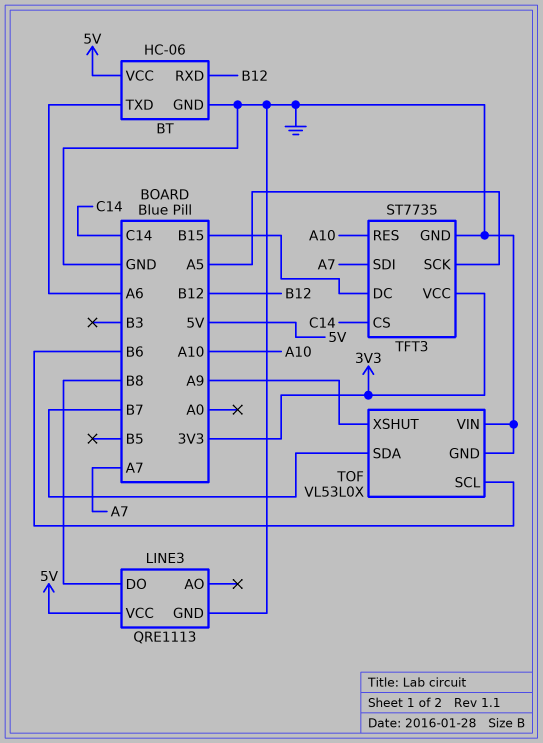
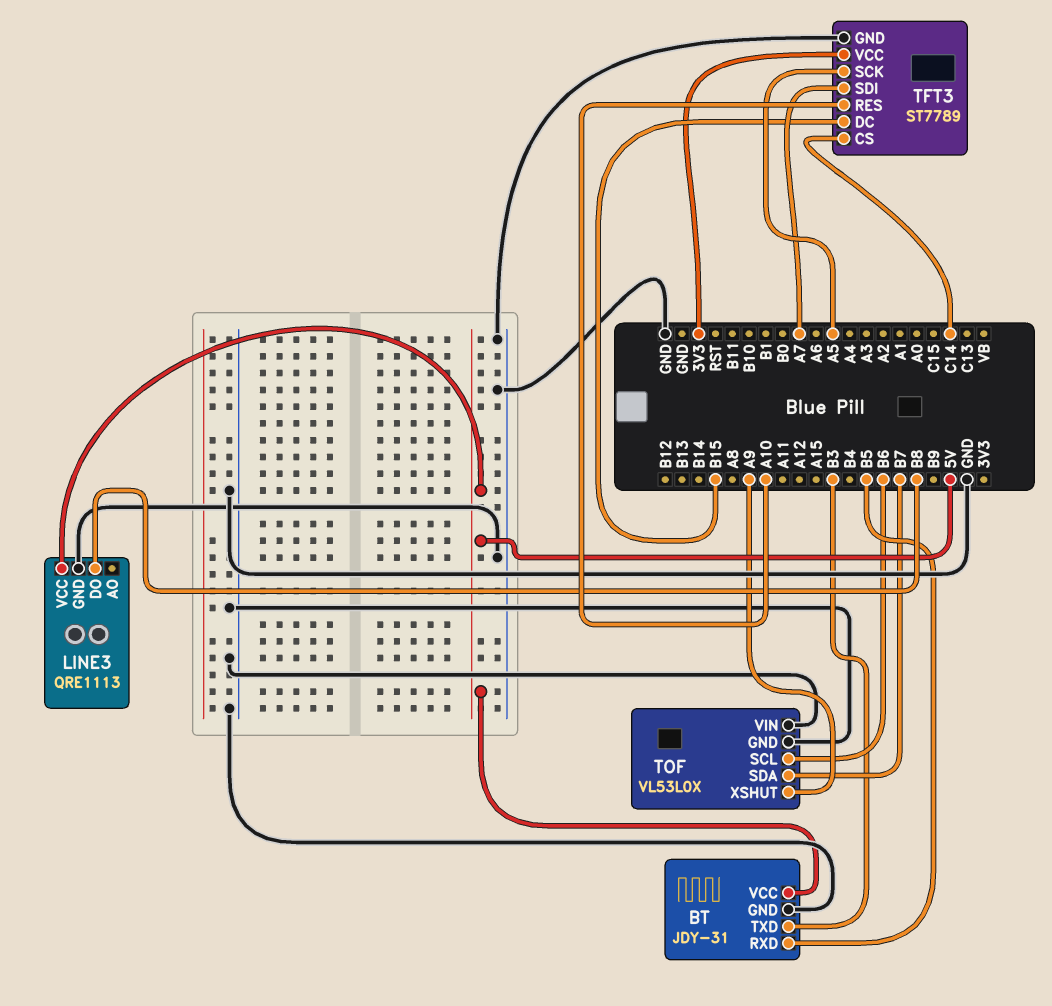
BT: HC-06 -> JDY-31
BT pin RXD: B12 -> B5
BT pin TXD: A6 -> B3
TFT3: ST7735 -> ST7789

